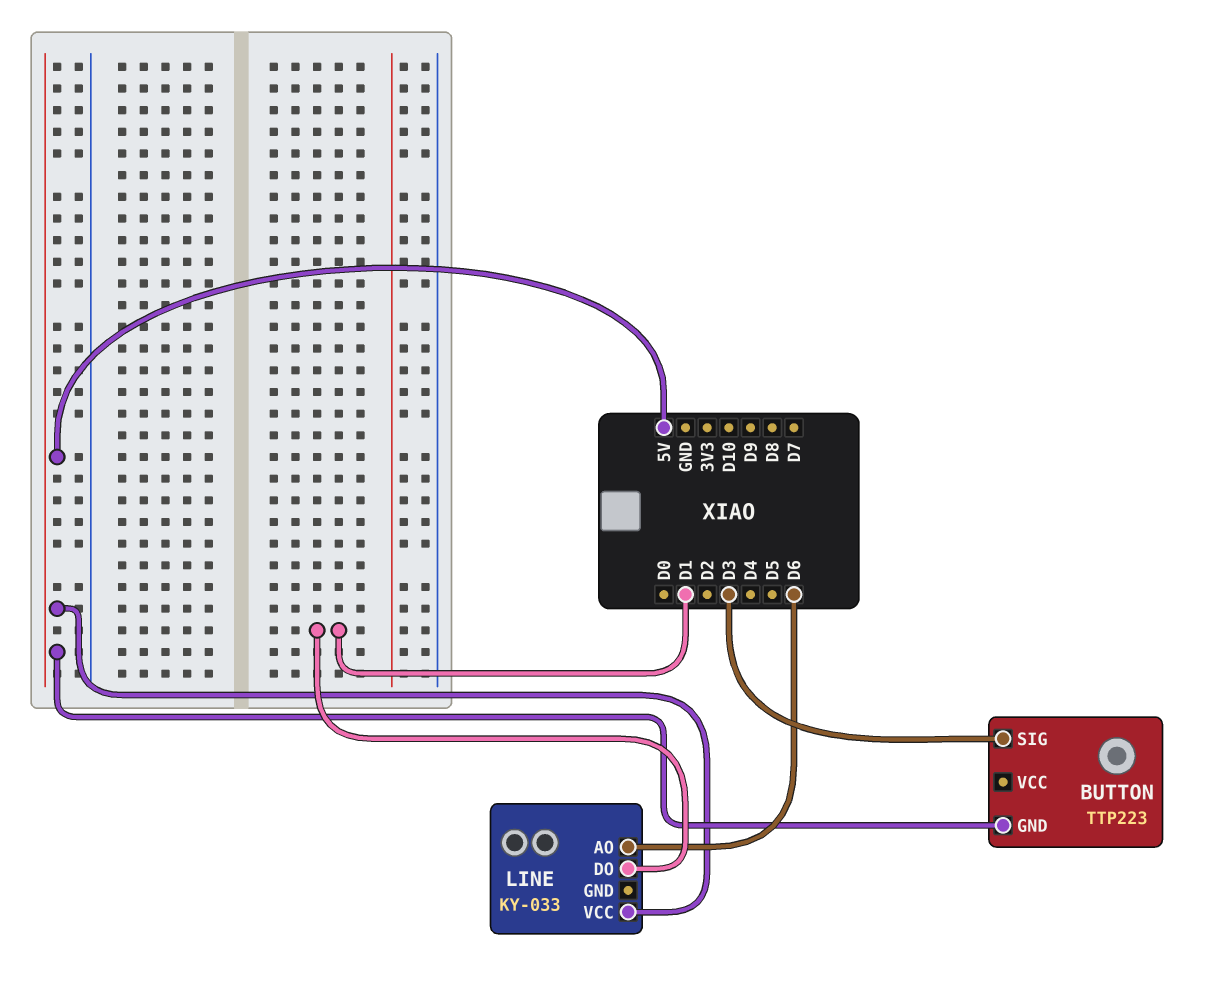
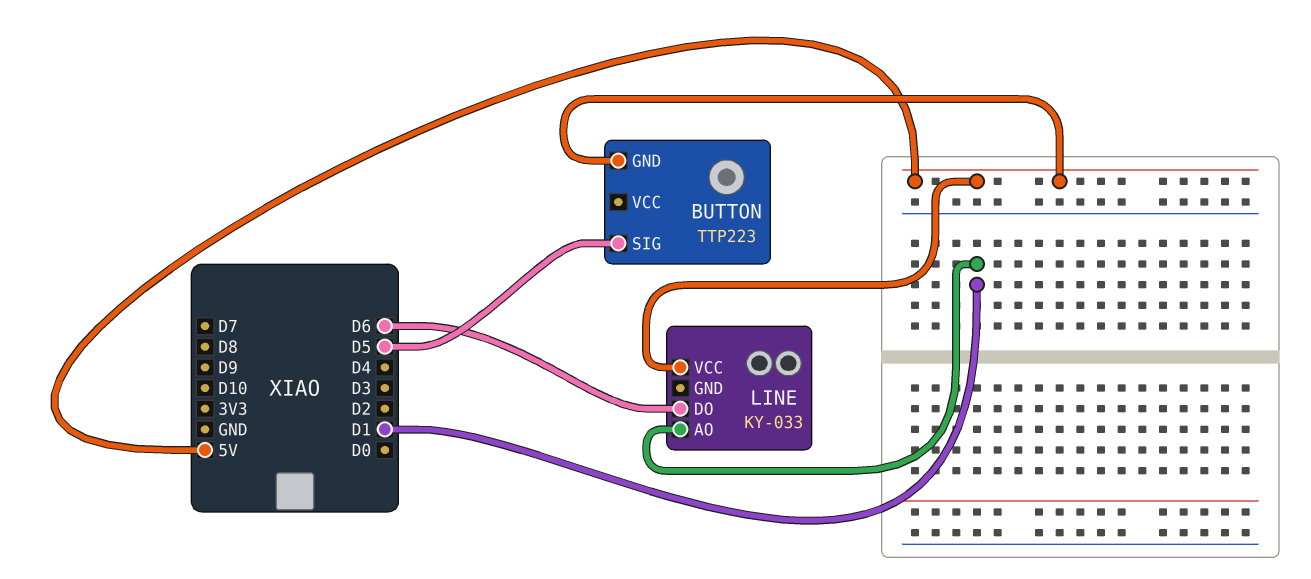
BUTTON pin SIG: D3 -> D5
LINE pin AO: D6 -> D1
LINE pin DO: D1 -> D6

